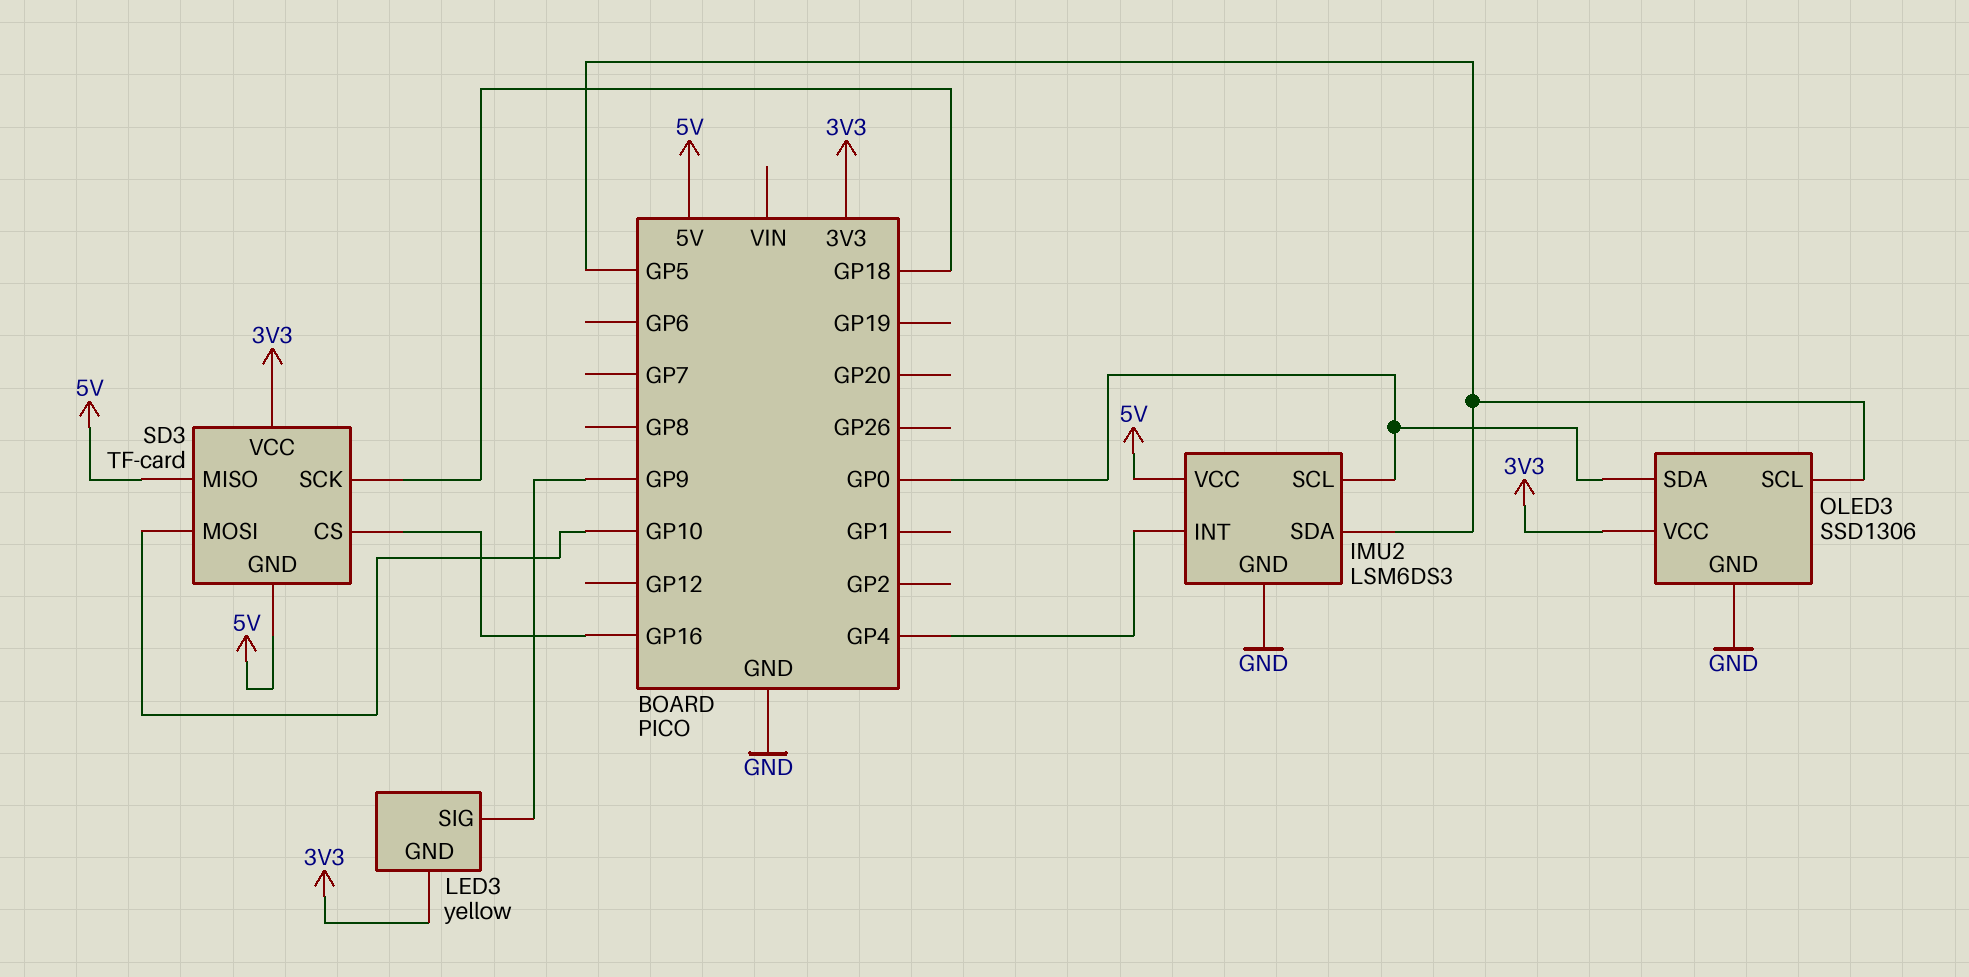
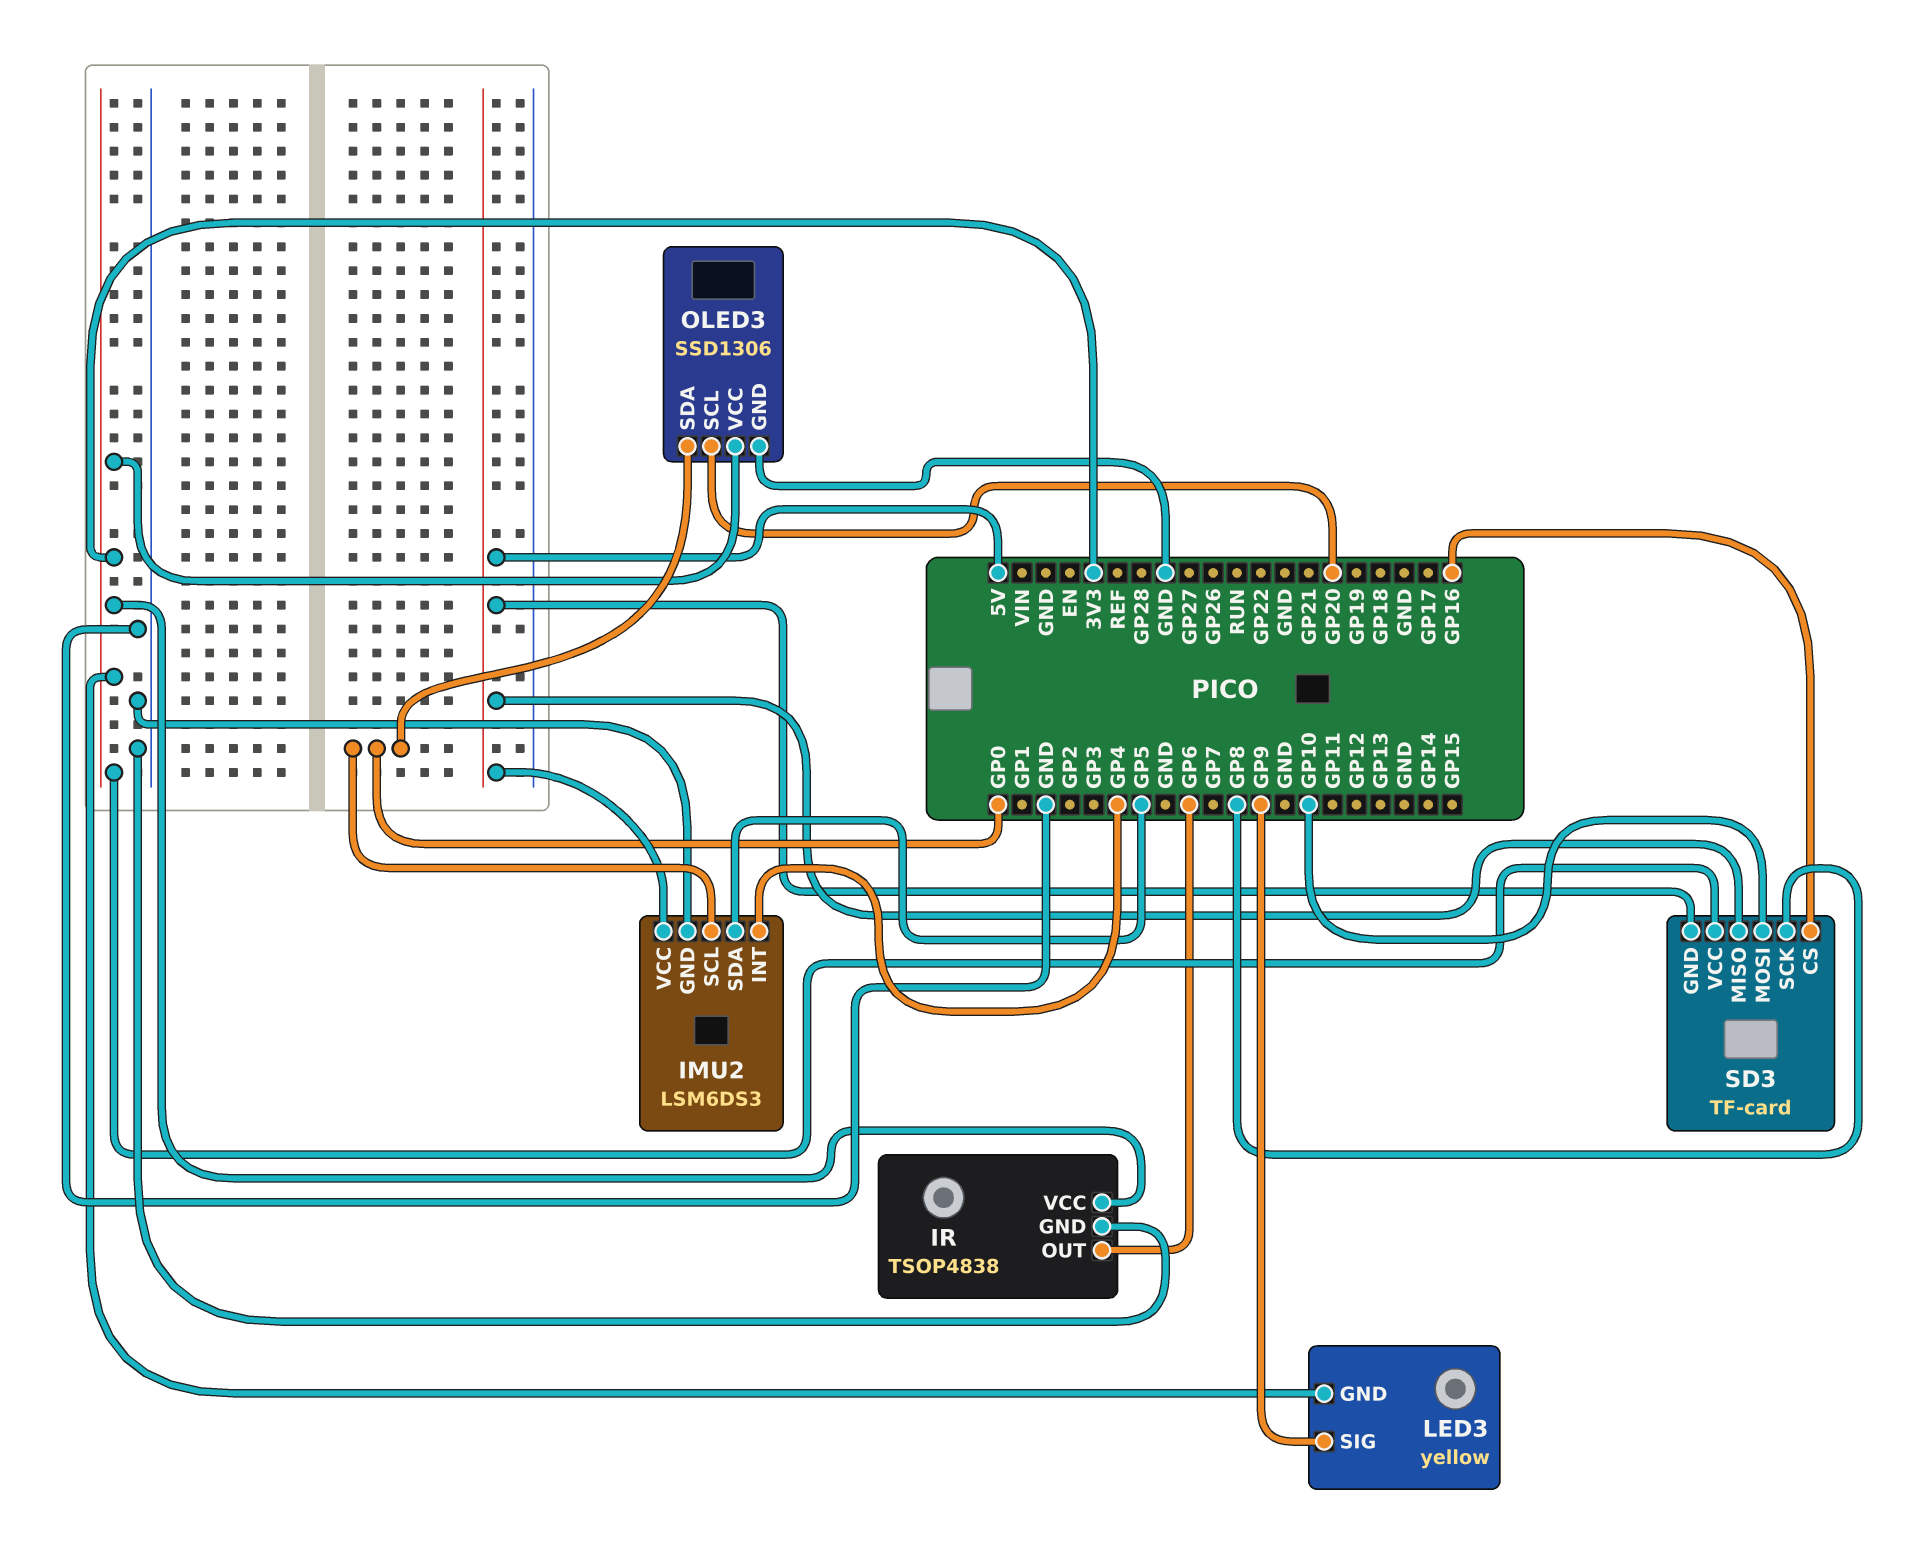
IR: none -> TSOP4838
IR pin GND: none -> GND
IR pin OUT: none -> GP6
IR pin VCC: none -> 3V3
OLED3 pin SCL: GP5 -> GP20
SD3 pin SCK: GP18 -> GP8

